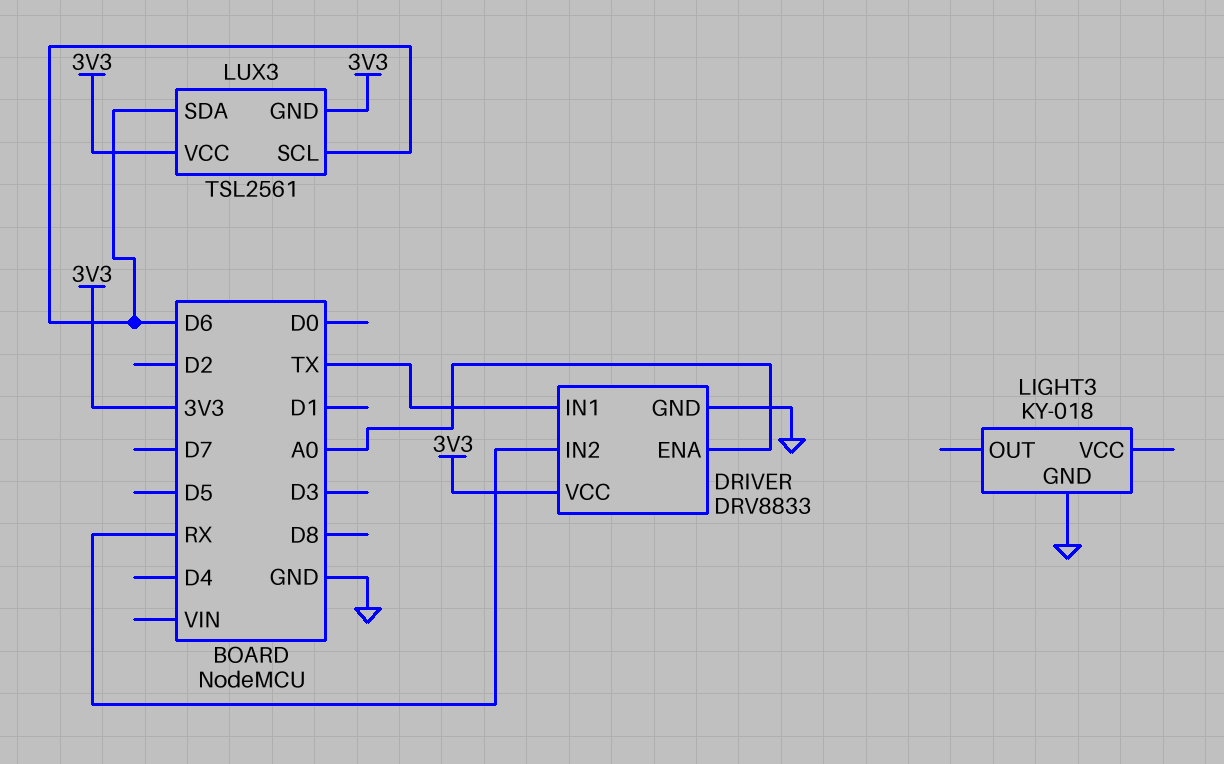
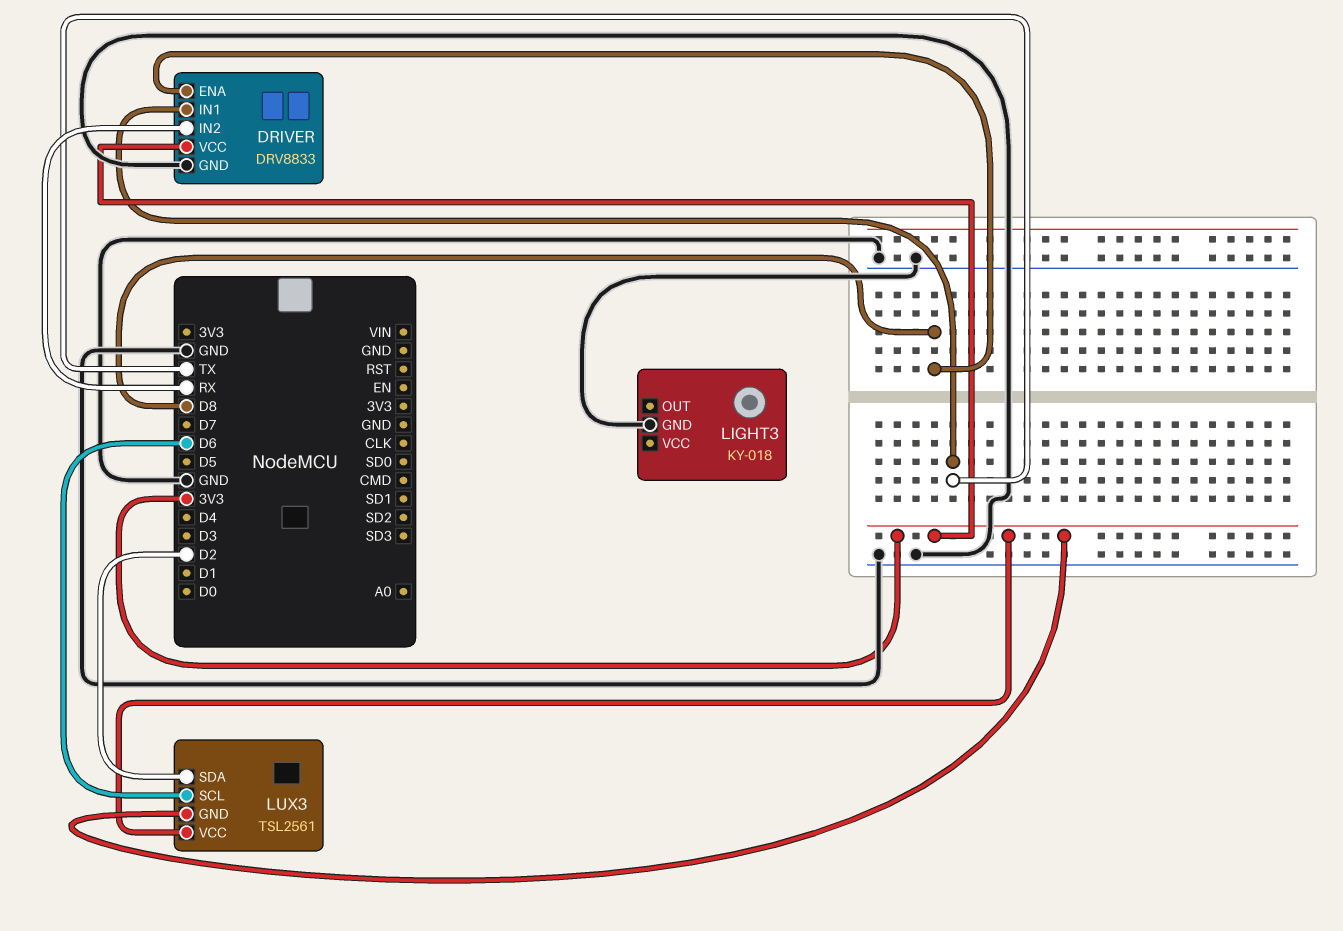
DRIVER pin ENA: A0 -> D8
LUX3 pin SDA: D6 -> D2

